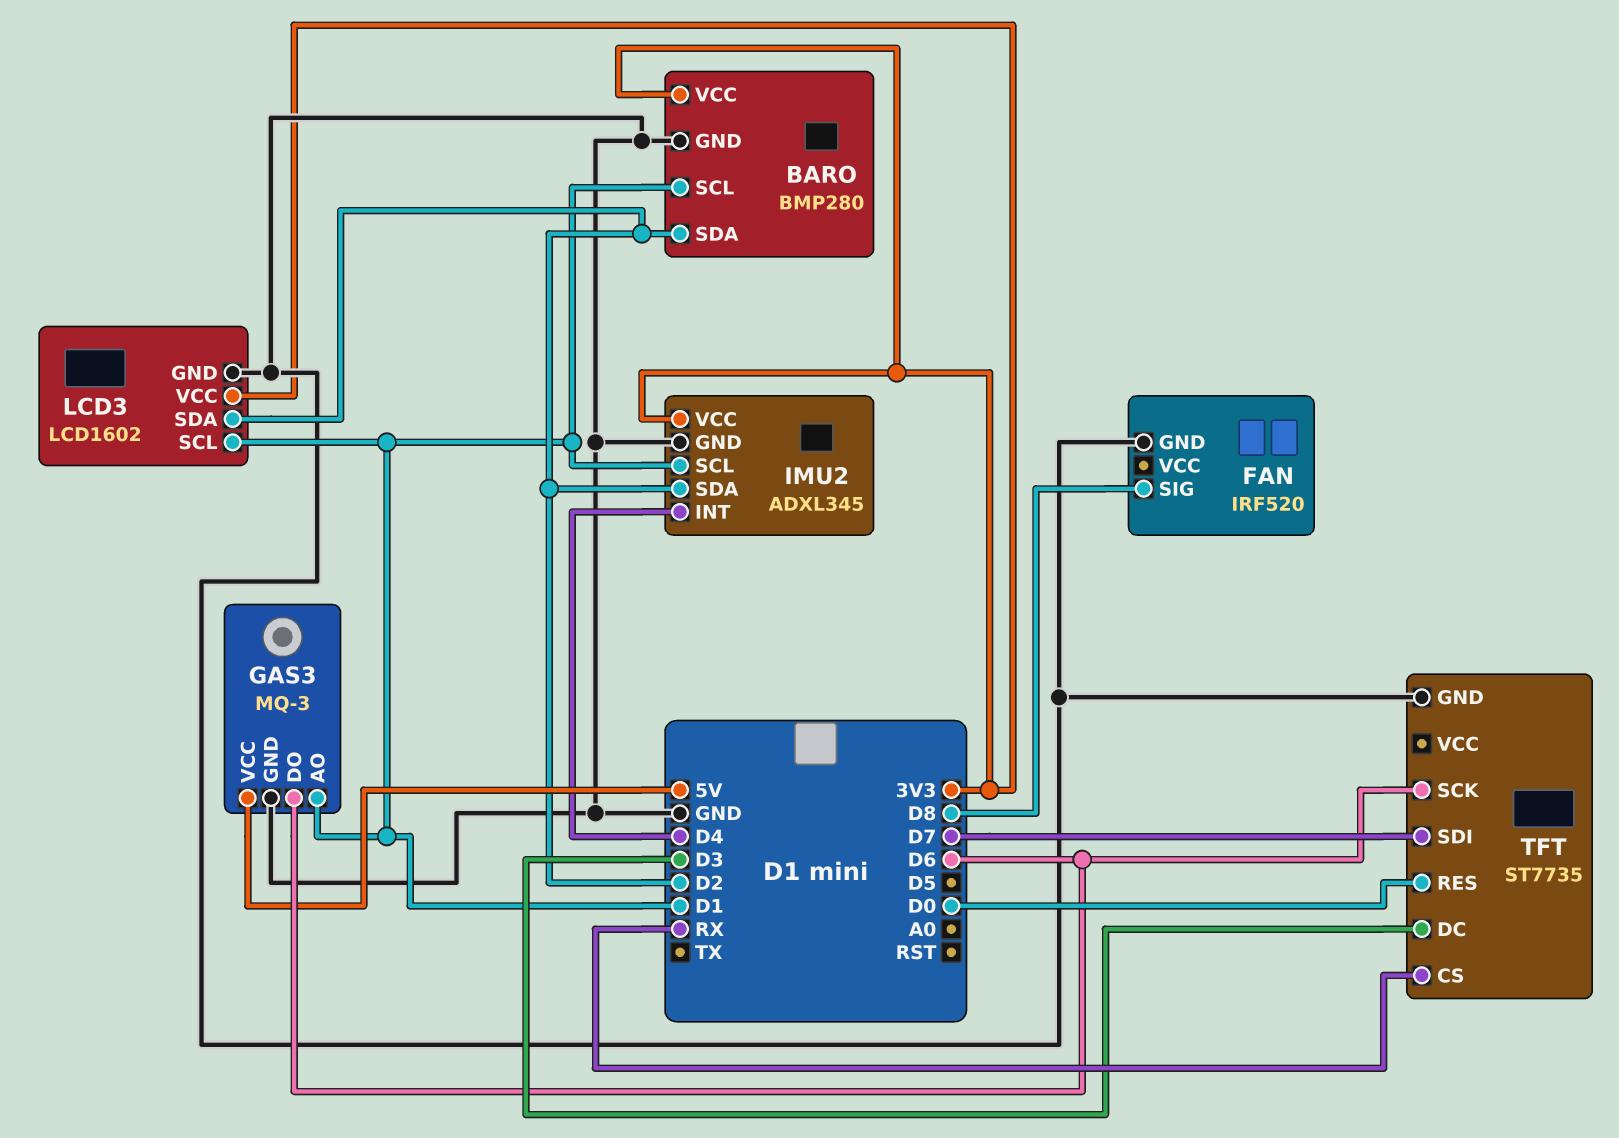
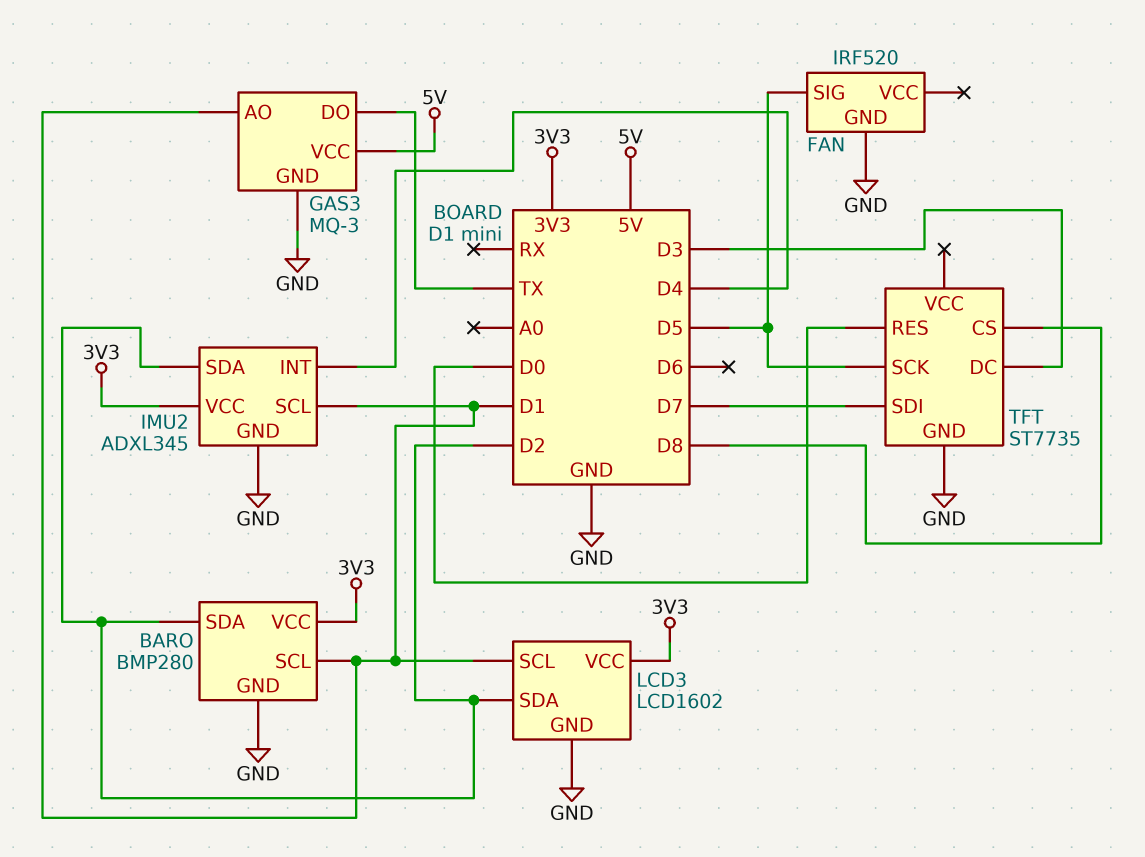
FAN pin SIG: D8 -> D5
GAS3 pin DO: D6 -> TX
TFT pin CS: RX -> D8
TFT pin SCK: D6 -> D5

